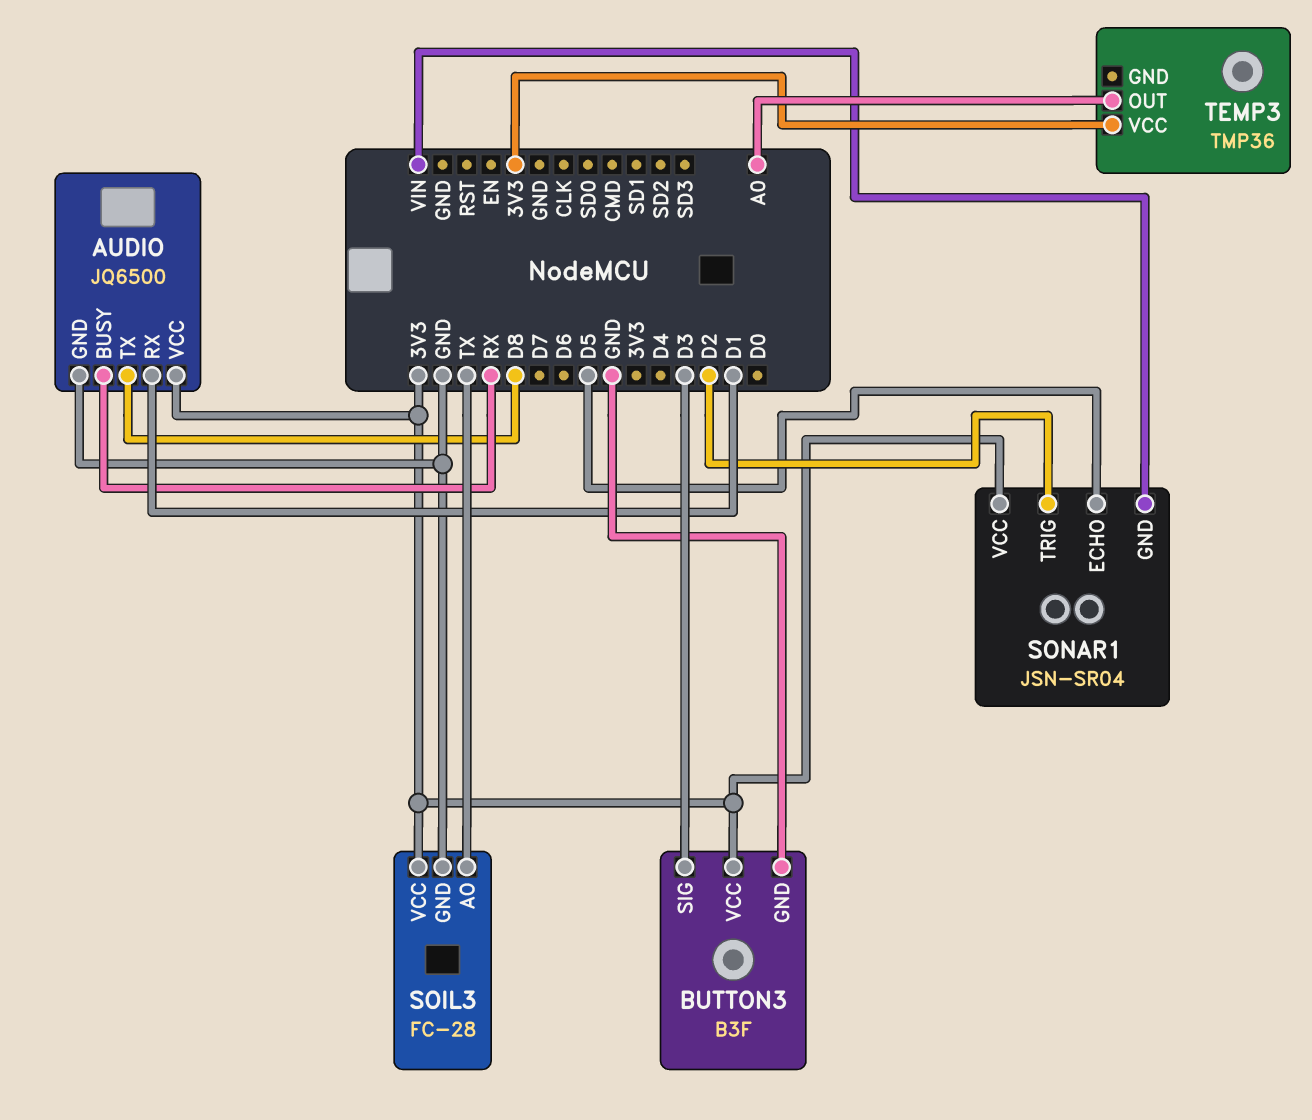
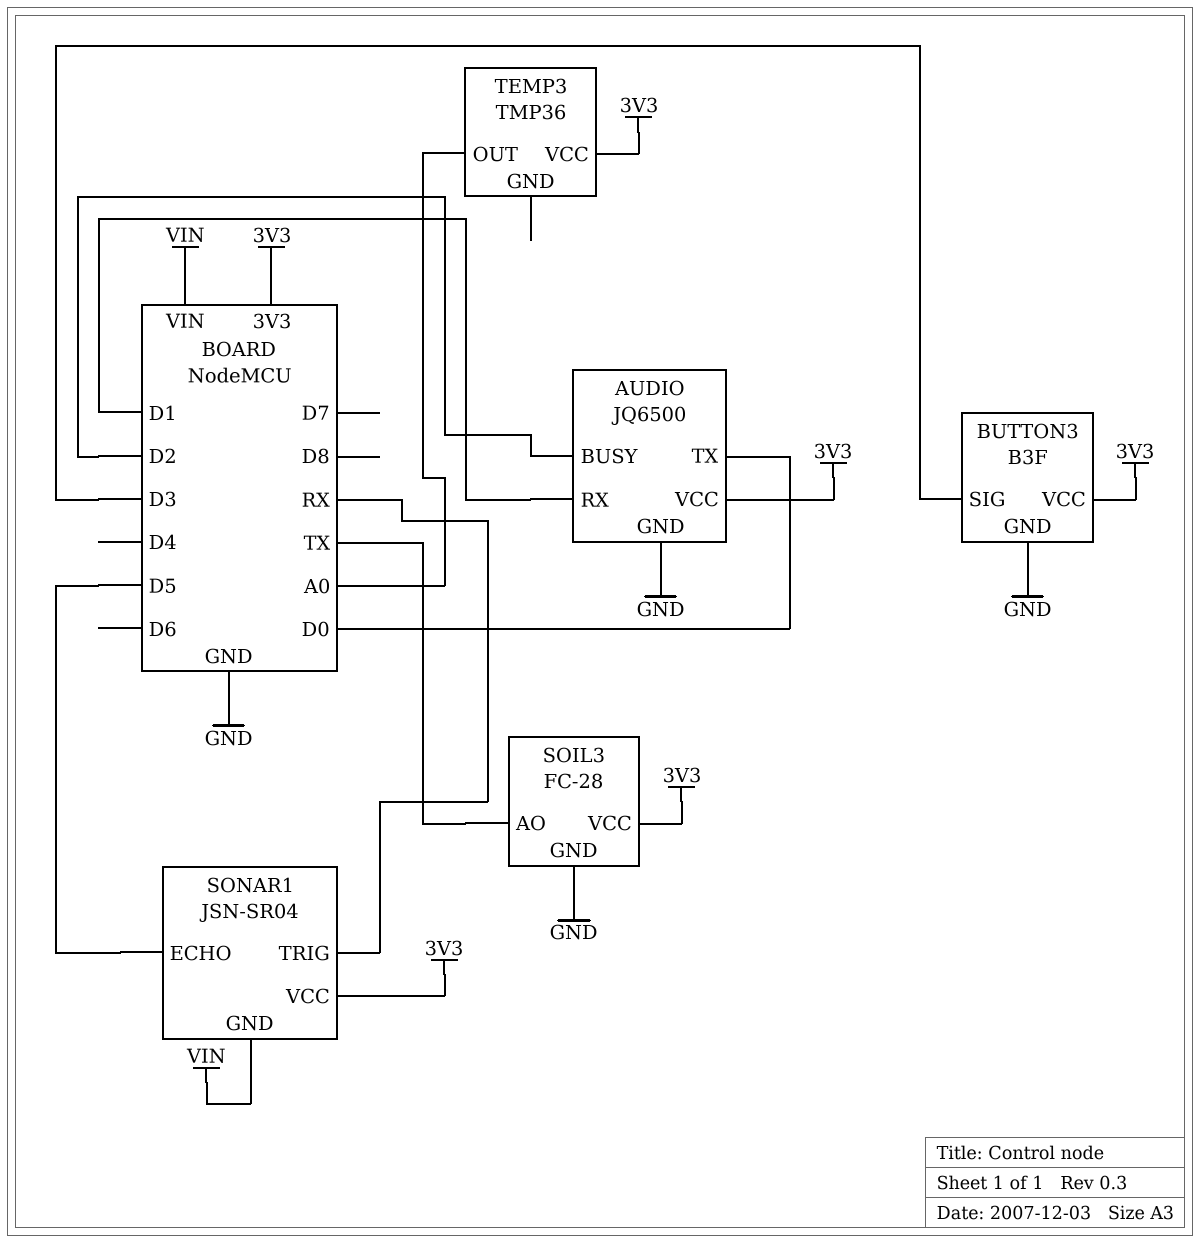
AUDIO pin BUSY: RX -> D2
AUDIO pin TX: D8 -> D0
SONAR1 pin TRIG: D2 -> RX

